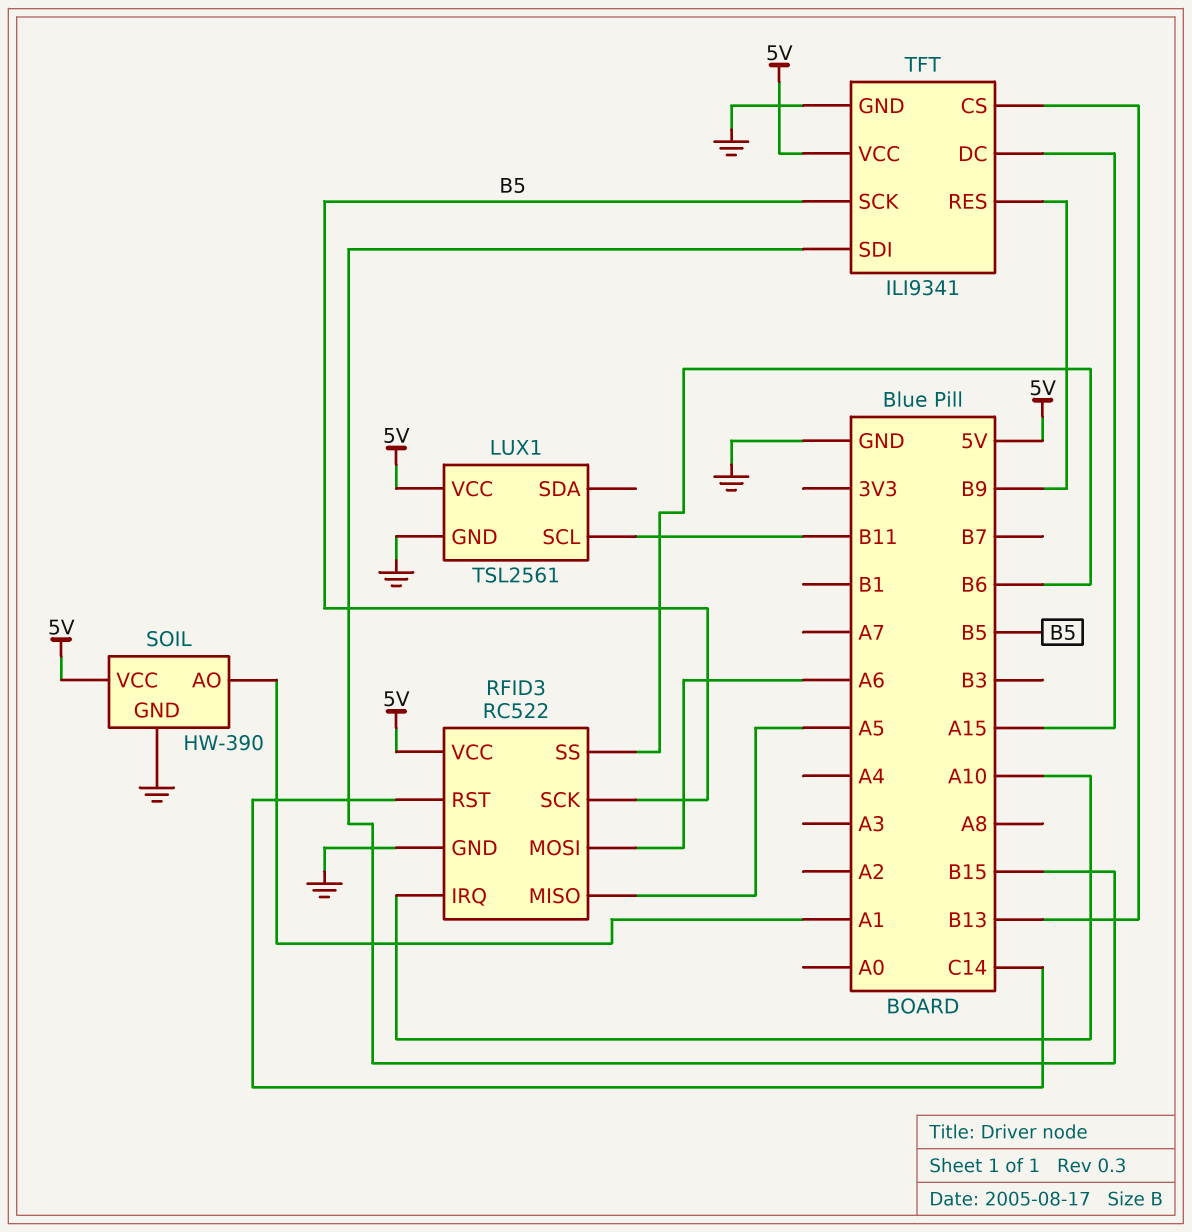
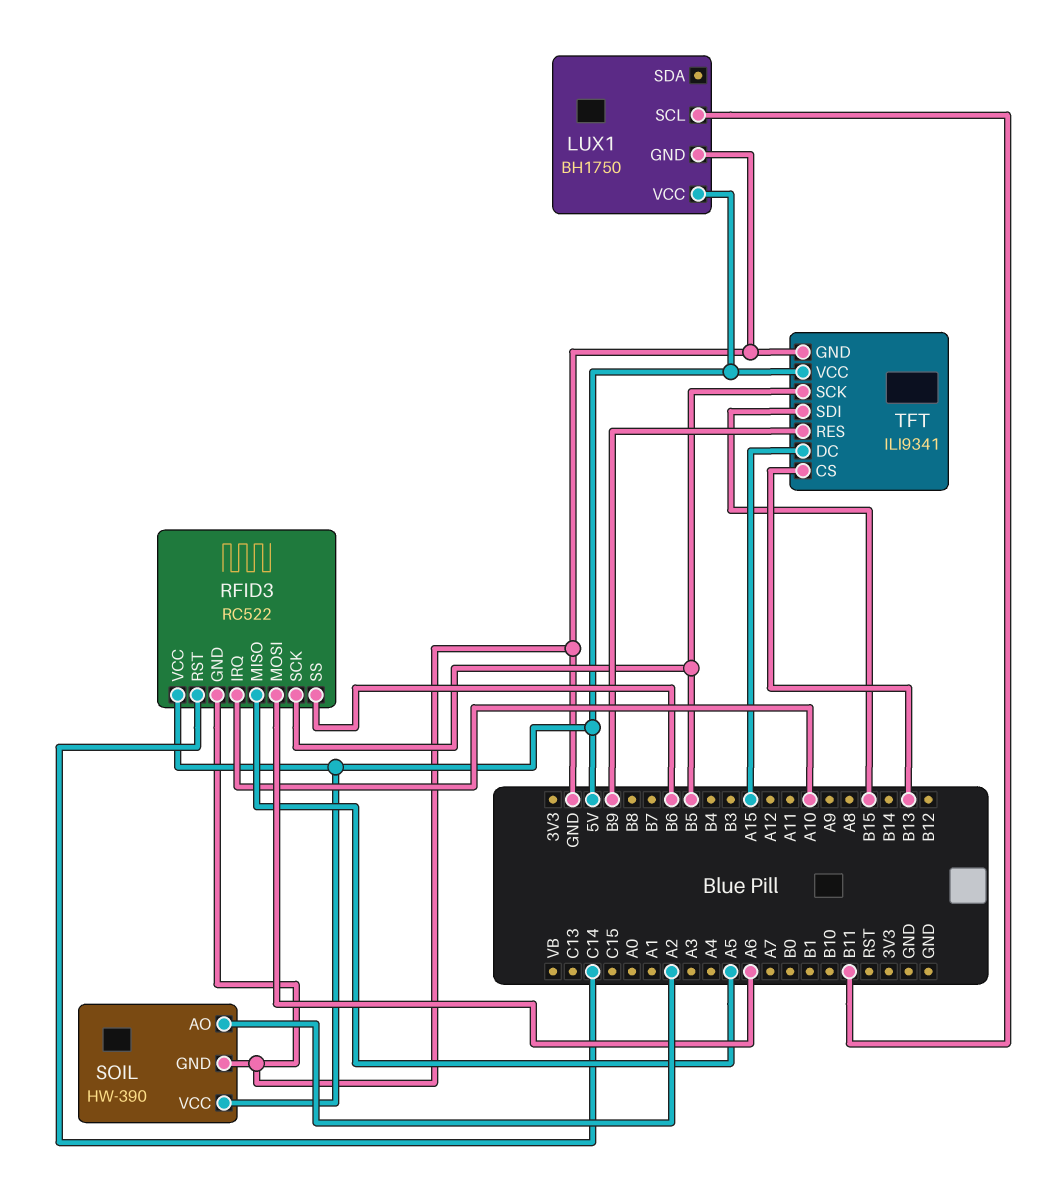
LUX1: TSL2561 -> BH1750
SOIL pin AO: A1 -> A2

